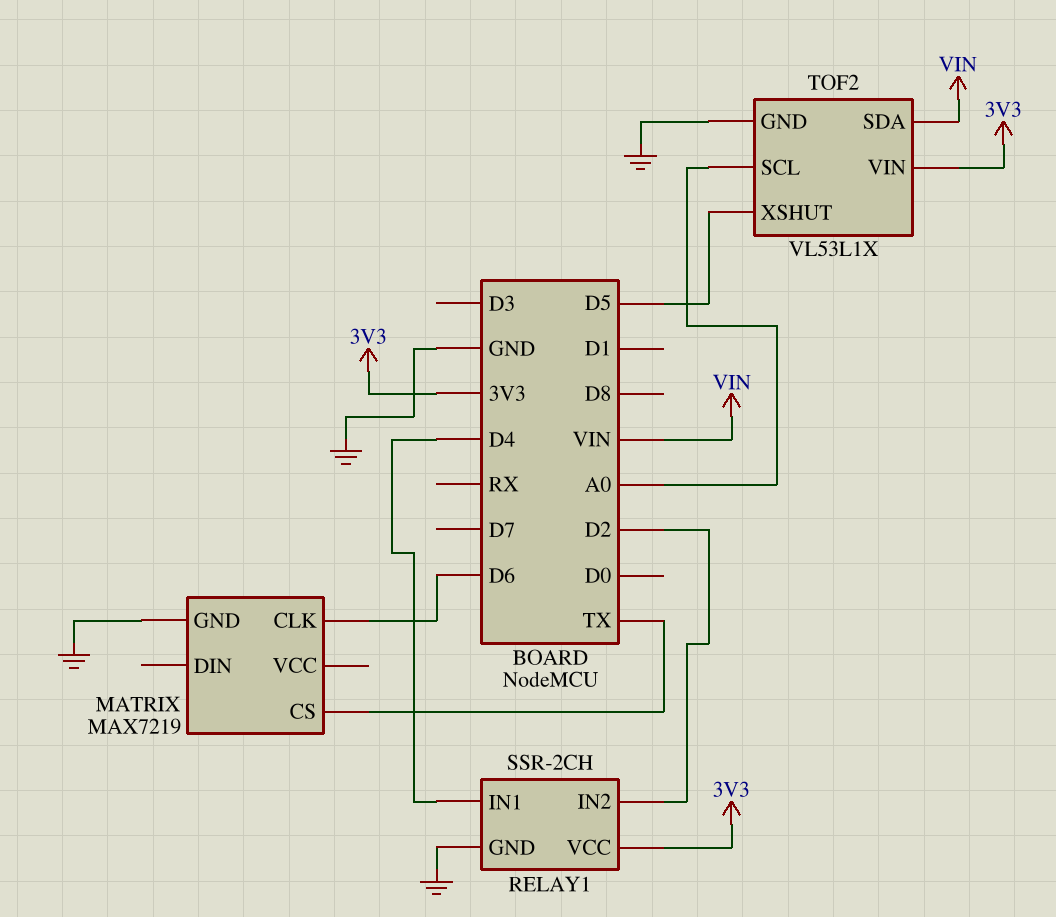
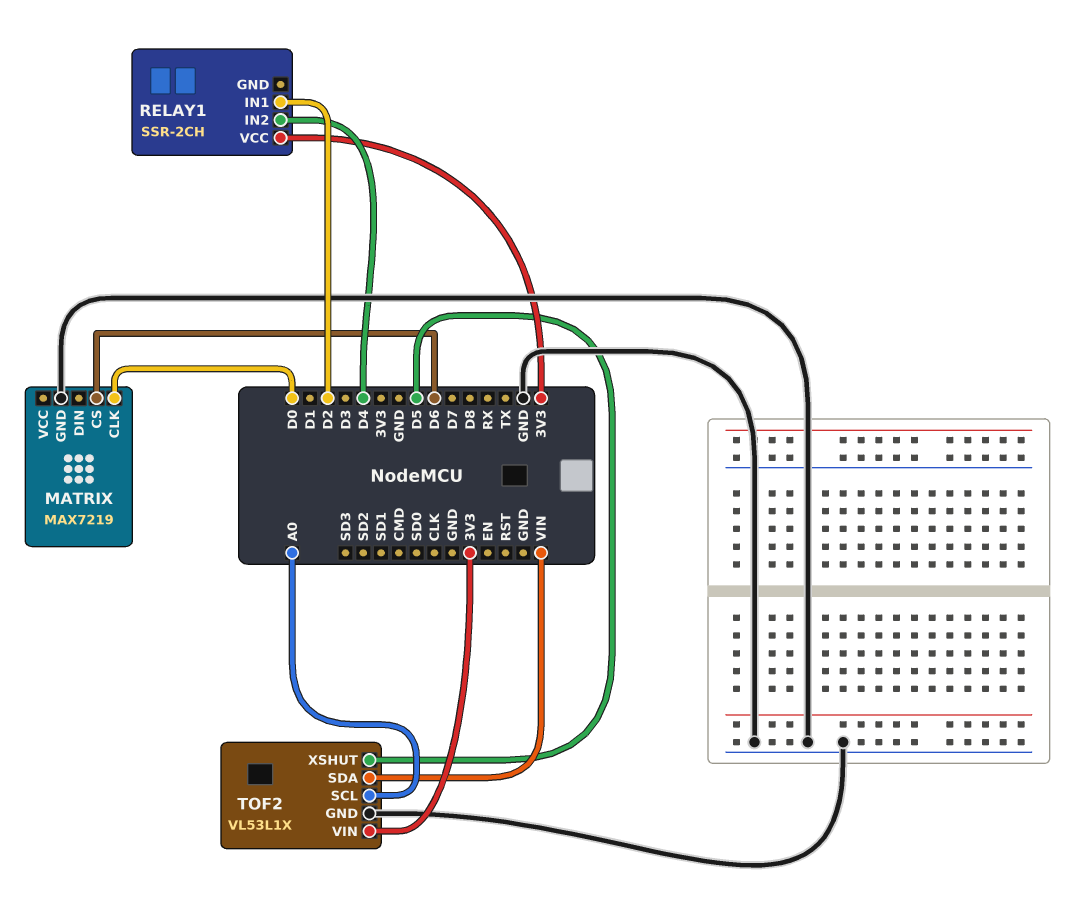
MATRIX pin CLK: D6 -> D0
MATRIX pin CS: TX -> D6
RELAY1 pin GND: GND -> none
RELAY1 pin IN1: D4 -> D2
RELAY1 pin IN2: D2 -> D4

